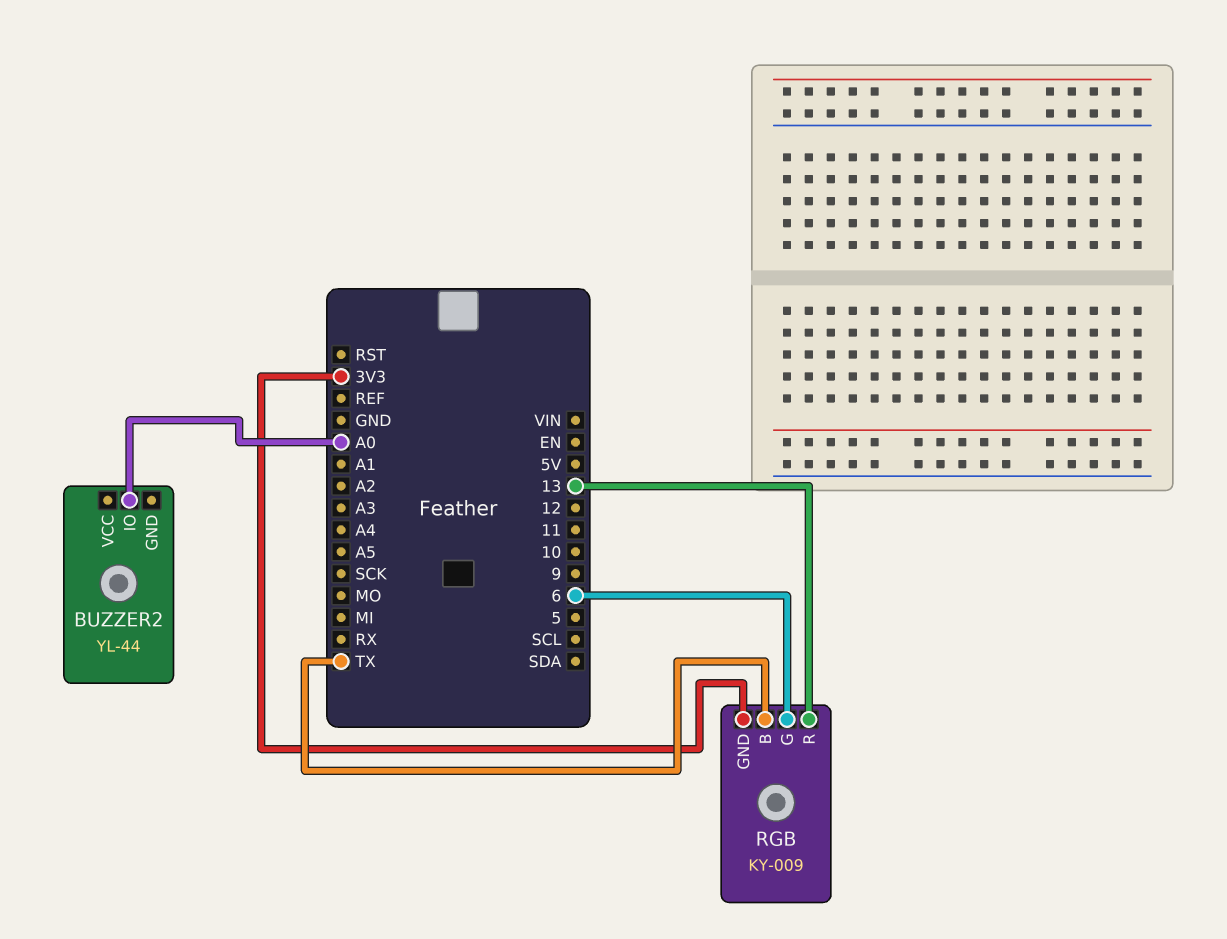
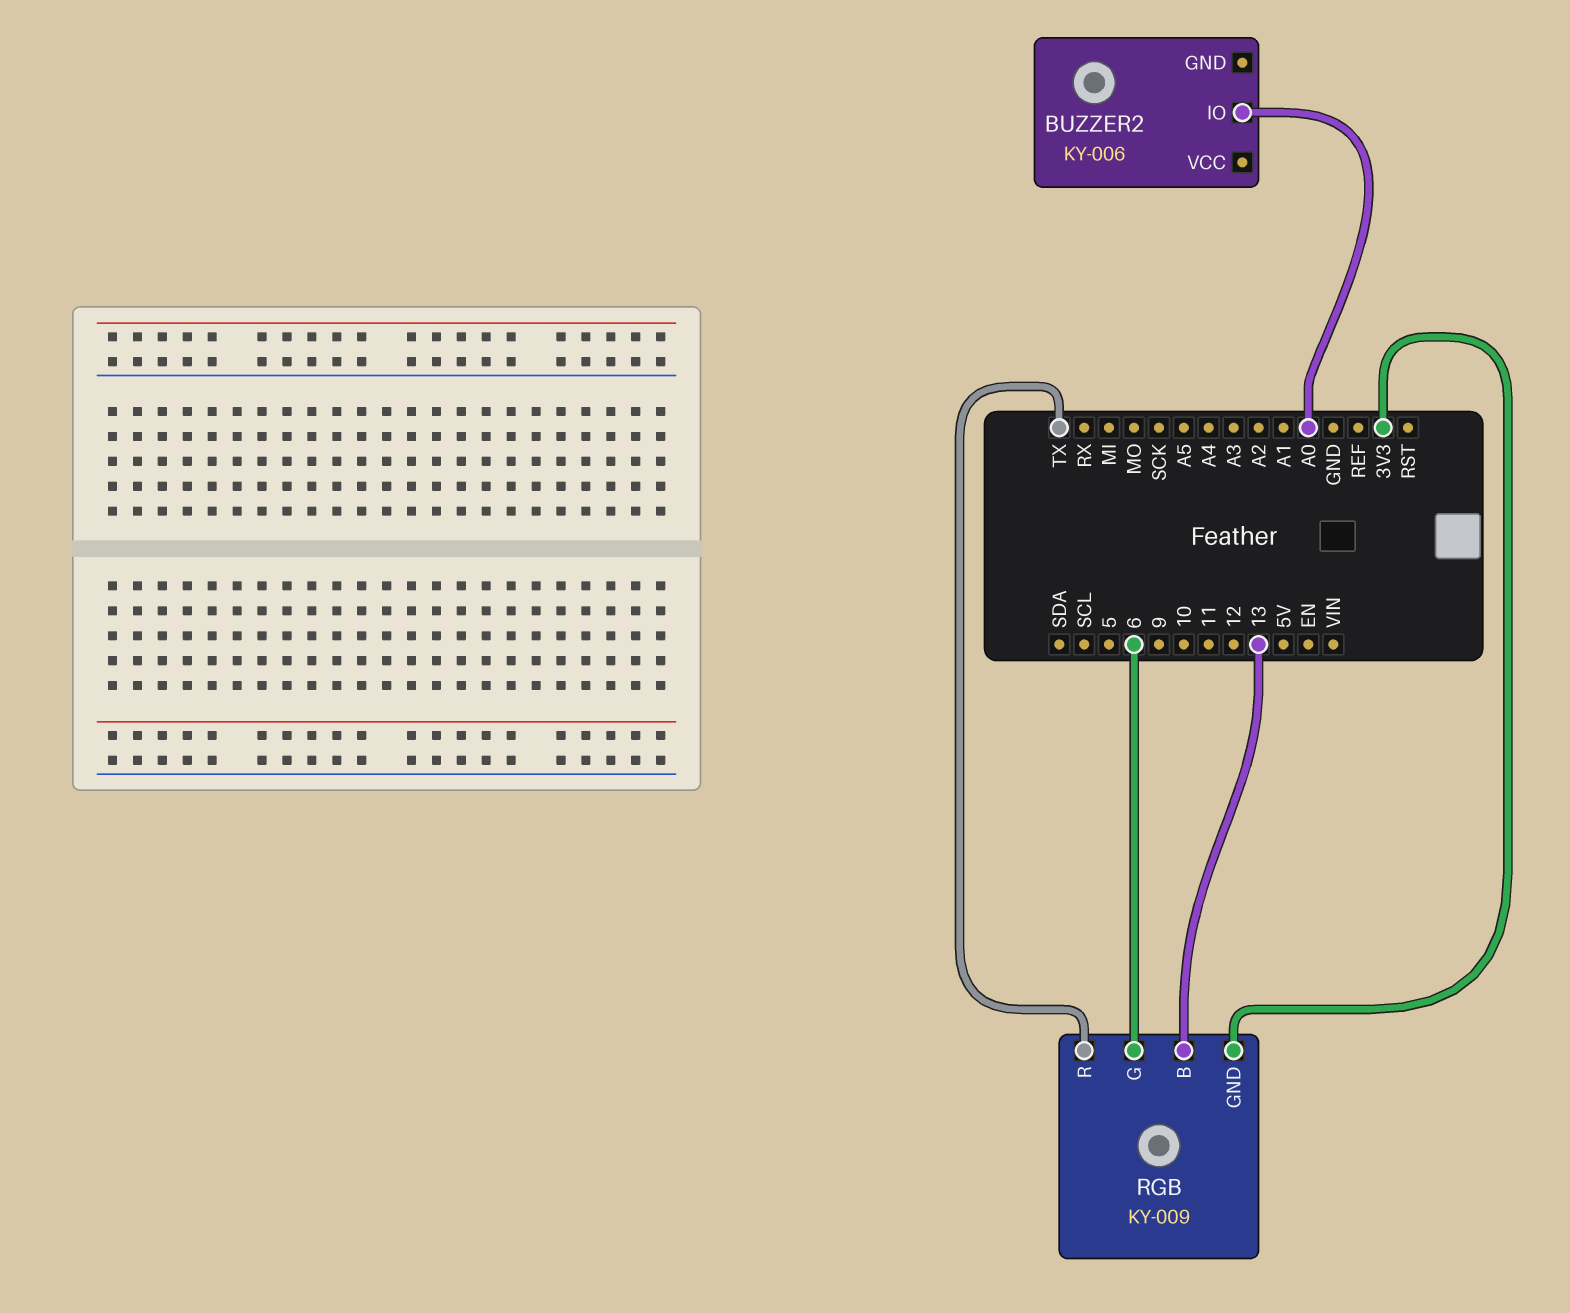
BUZZER2: YL-44 -> KY-006
RGB pin B: TX -> 13
RGB pin R: 13 -> TX

